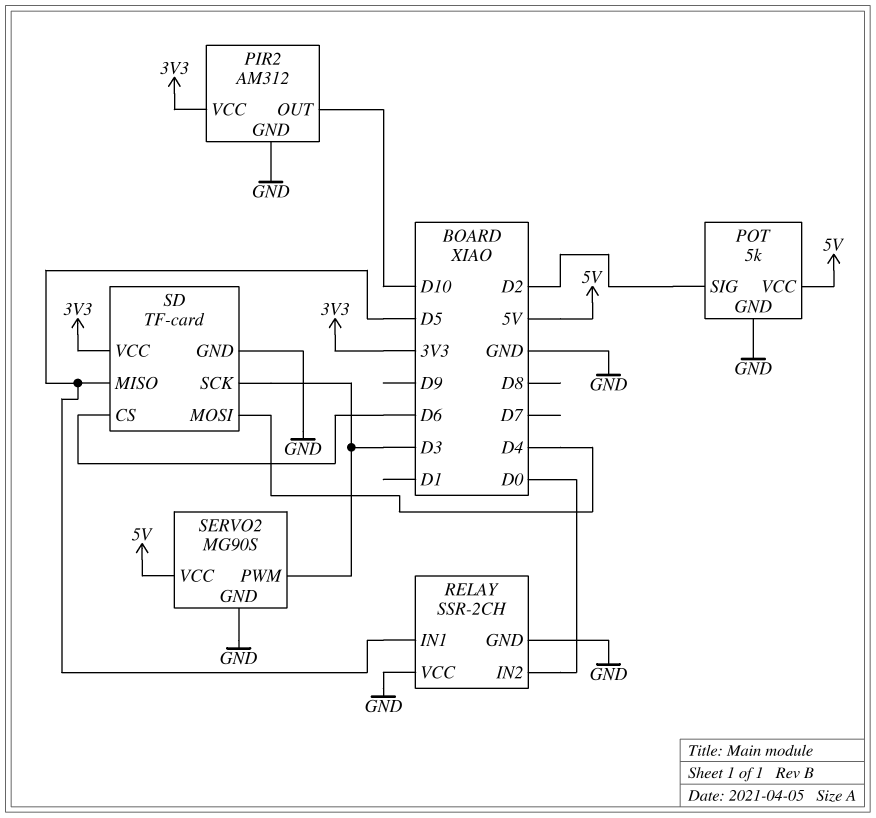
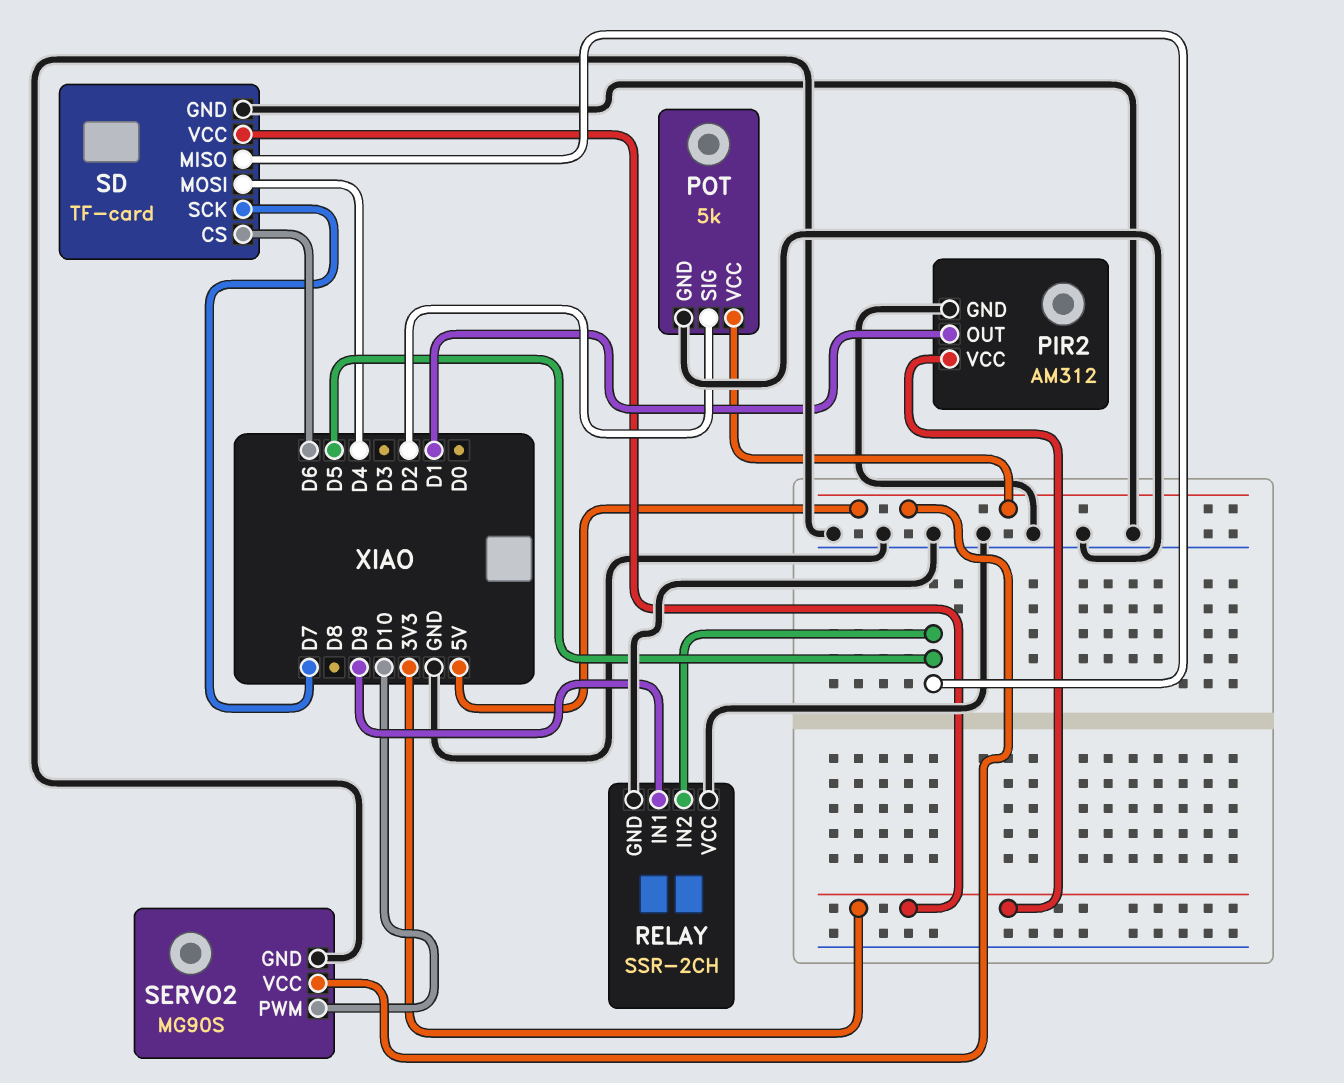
PIR2 pin OUT: D10 -> D1
RELAY pin IN1: D5 -> D9
RELAY pin IN2: D0 -> D5
SD pin SCK: D3 -> D7
SERVO2 pin PWM: D3 -> D10

